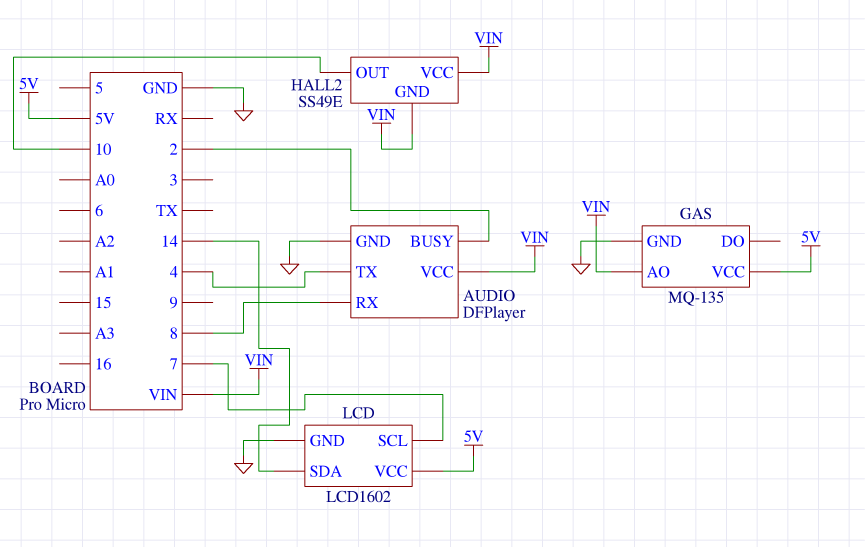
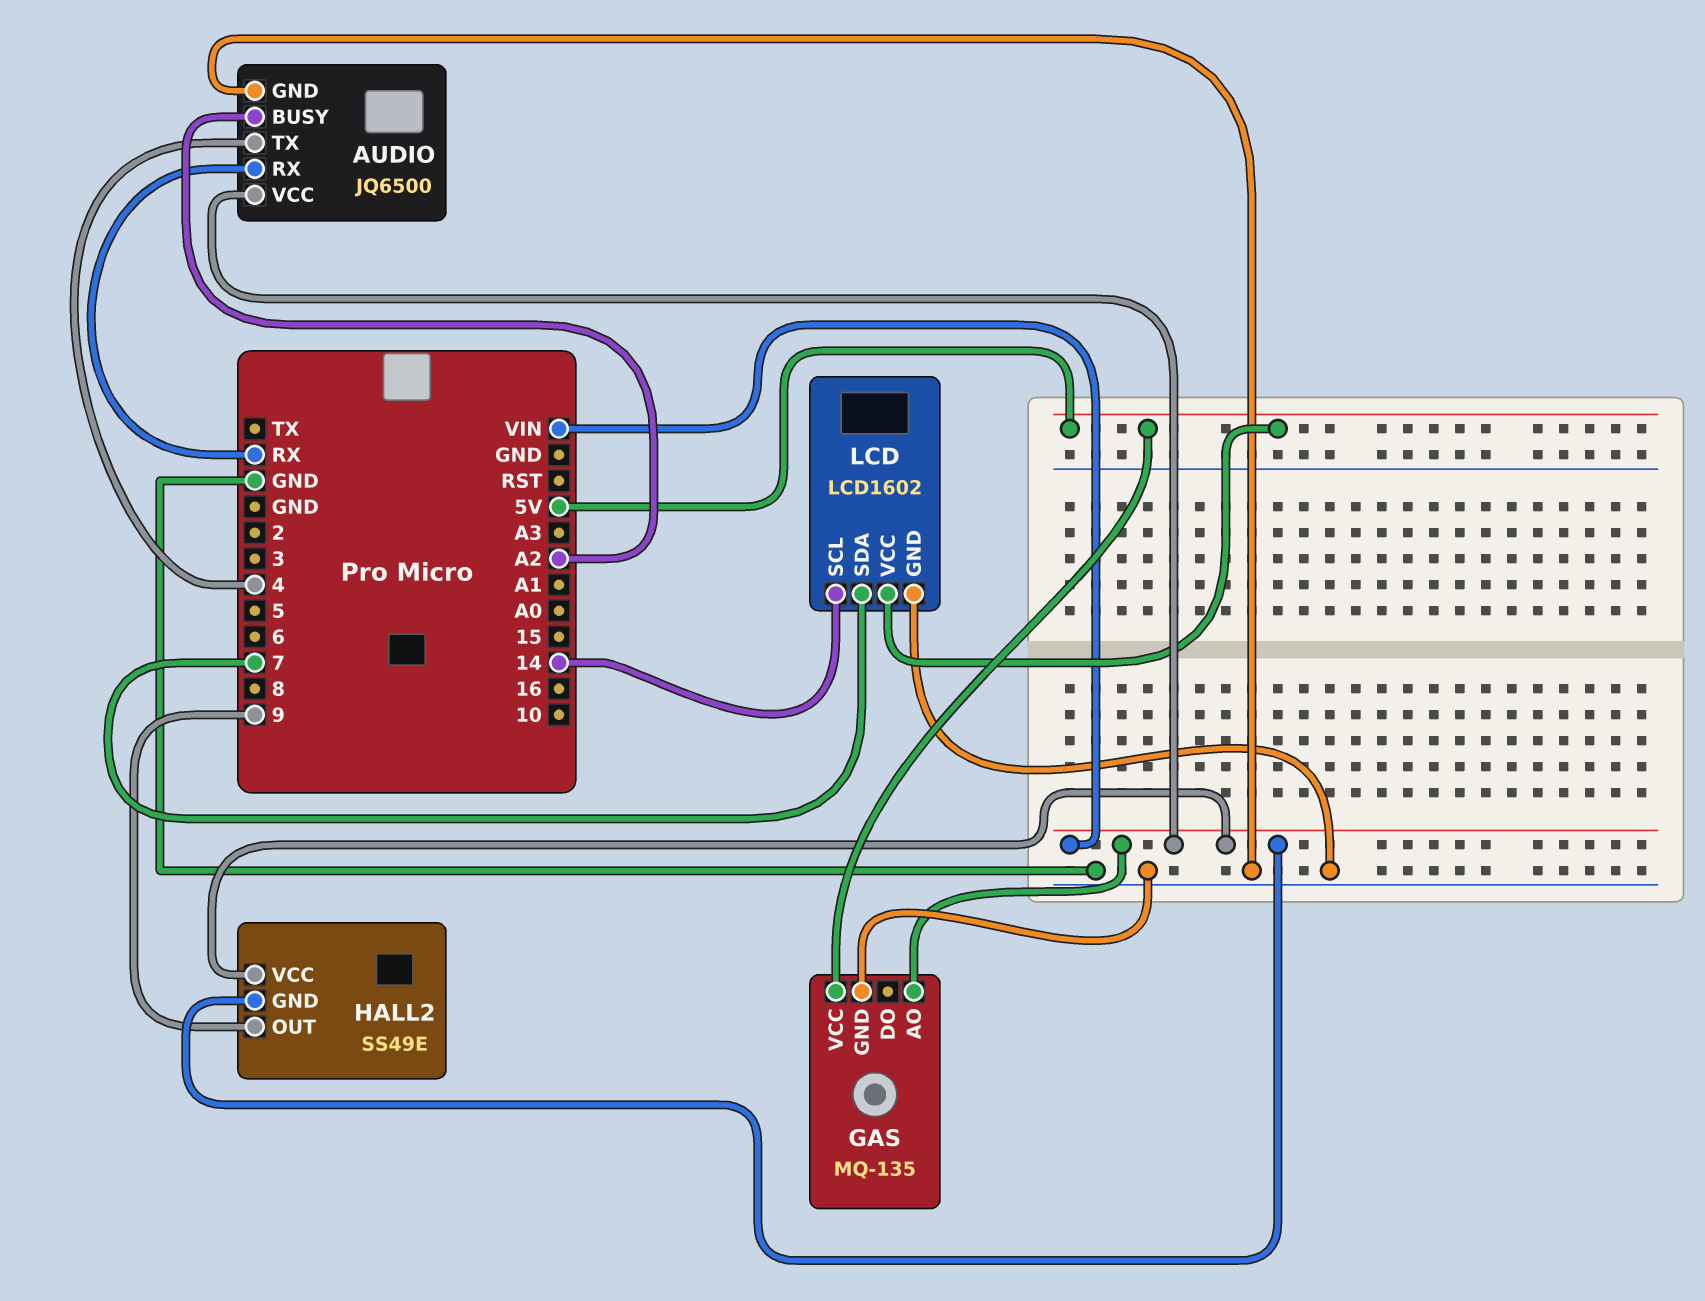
AUDIO: DFPlayer -> JQ6500
AUDIO pin BUSY: 2 -> A2
AUDIO pin RX: 8 -> RX
HALL2 pin OUT: 10 -> 9
LCD pin SCL: 7 -> 14
LCD pin SDA: 14 -> 7

